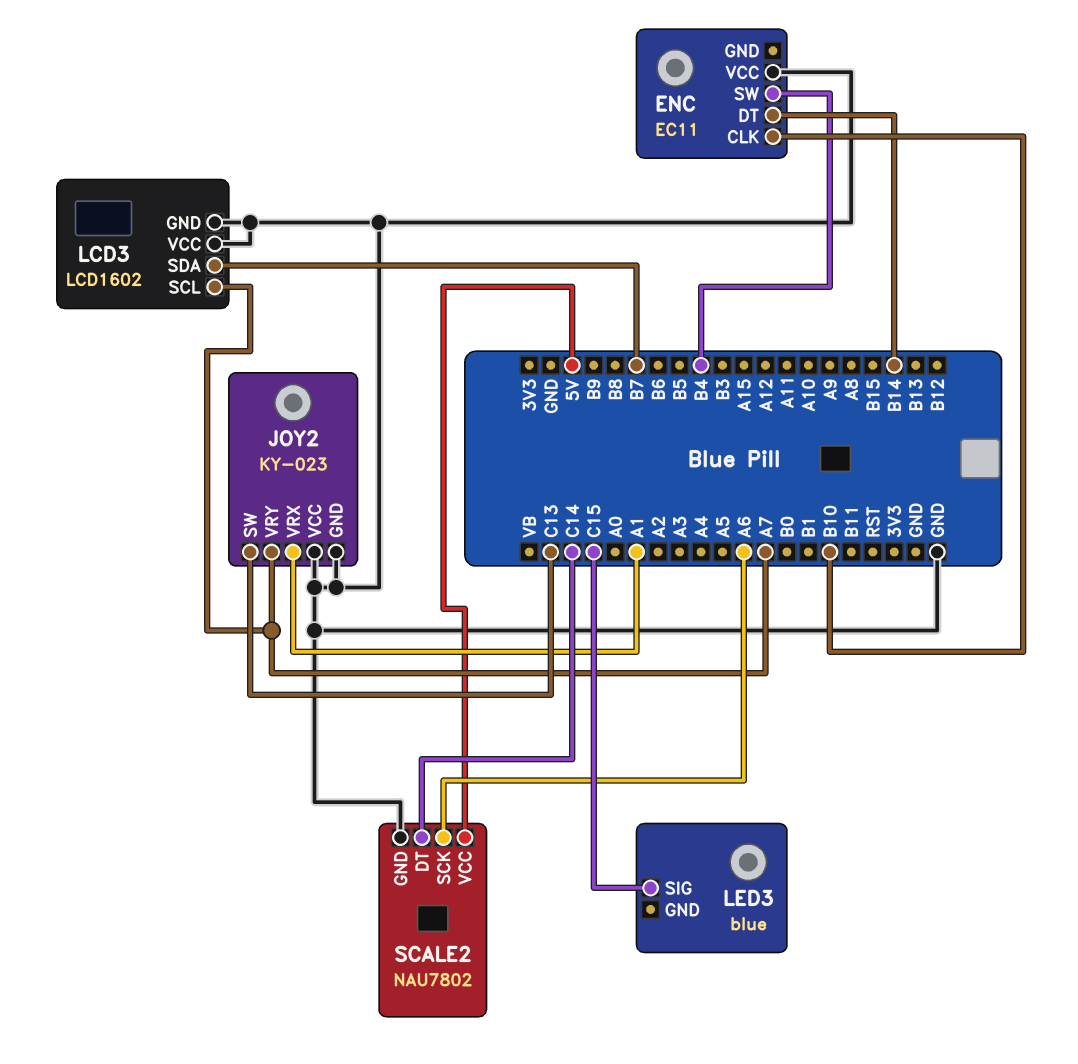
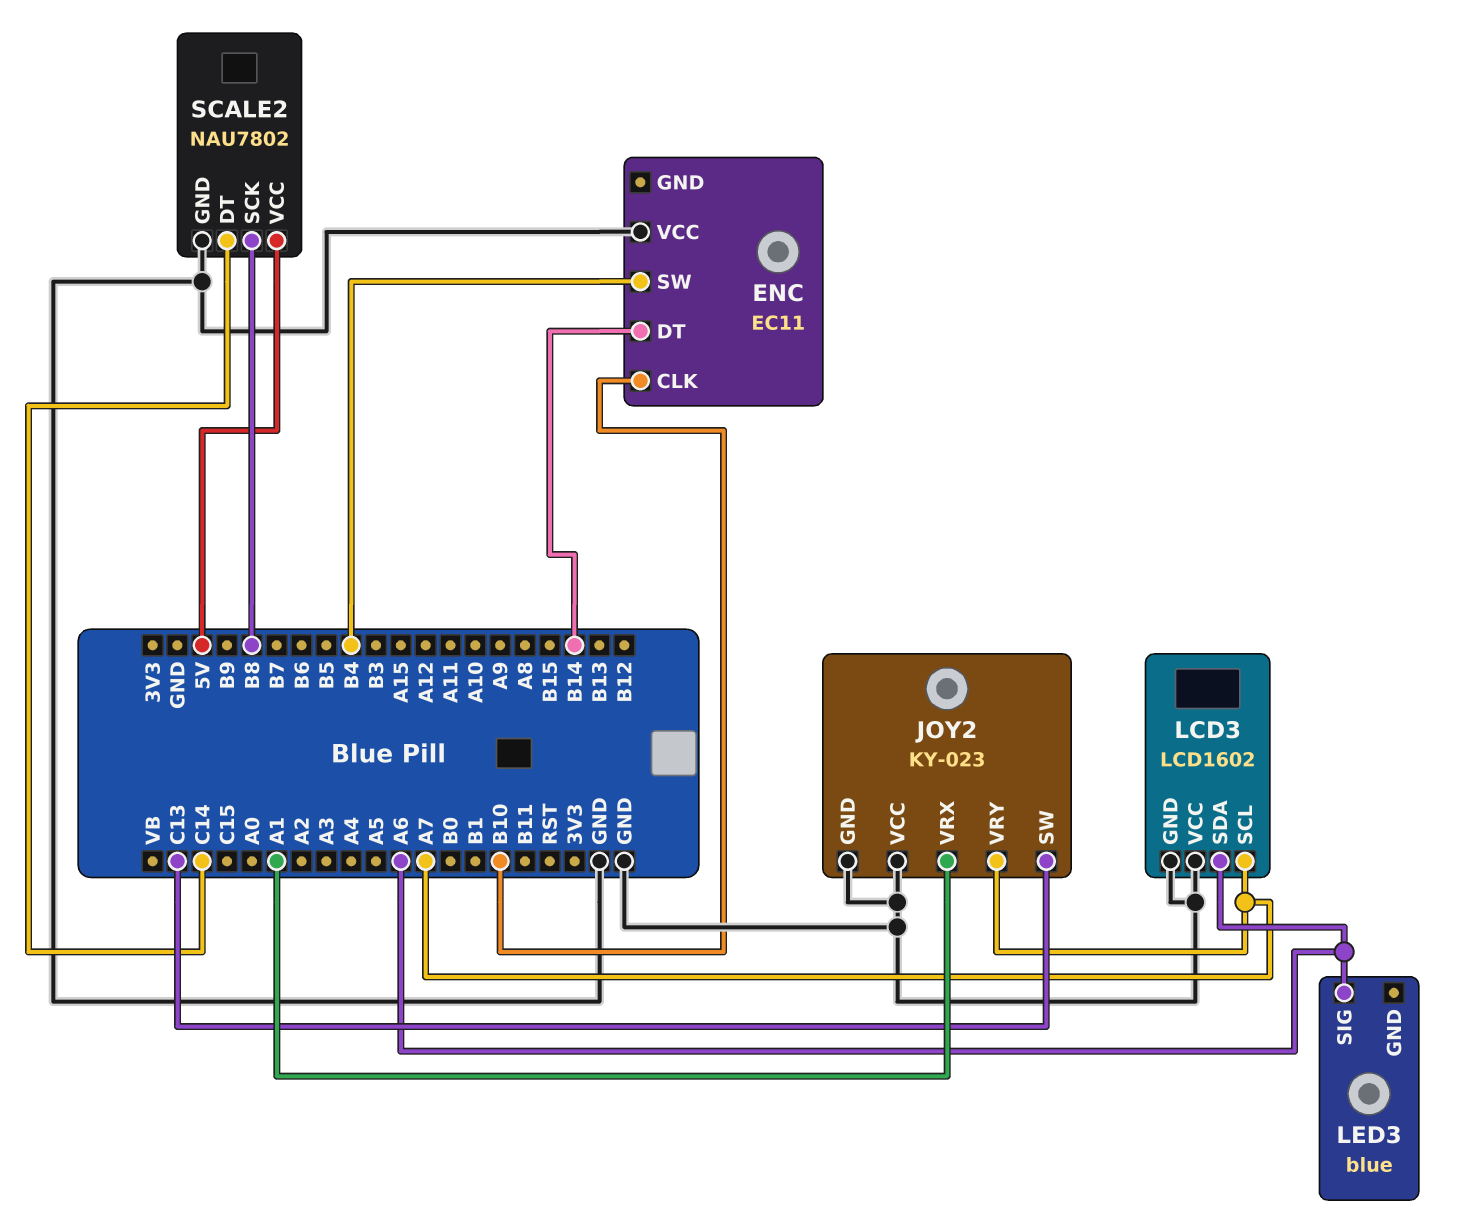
LCD3 pin SDA: B7 -> A6
LED3 pin SIG: C15 -> A6
SCALE2 pin SCK: A6 -> B8

